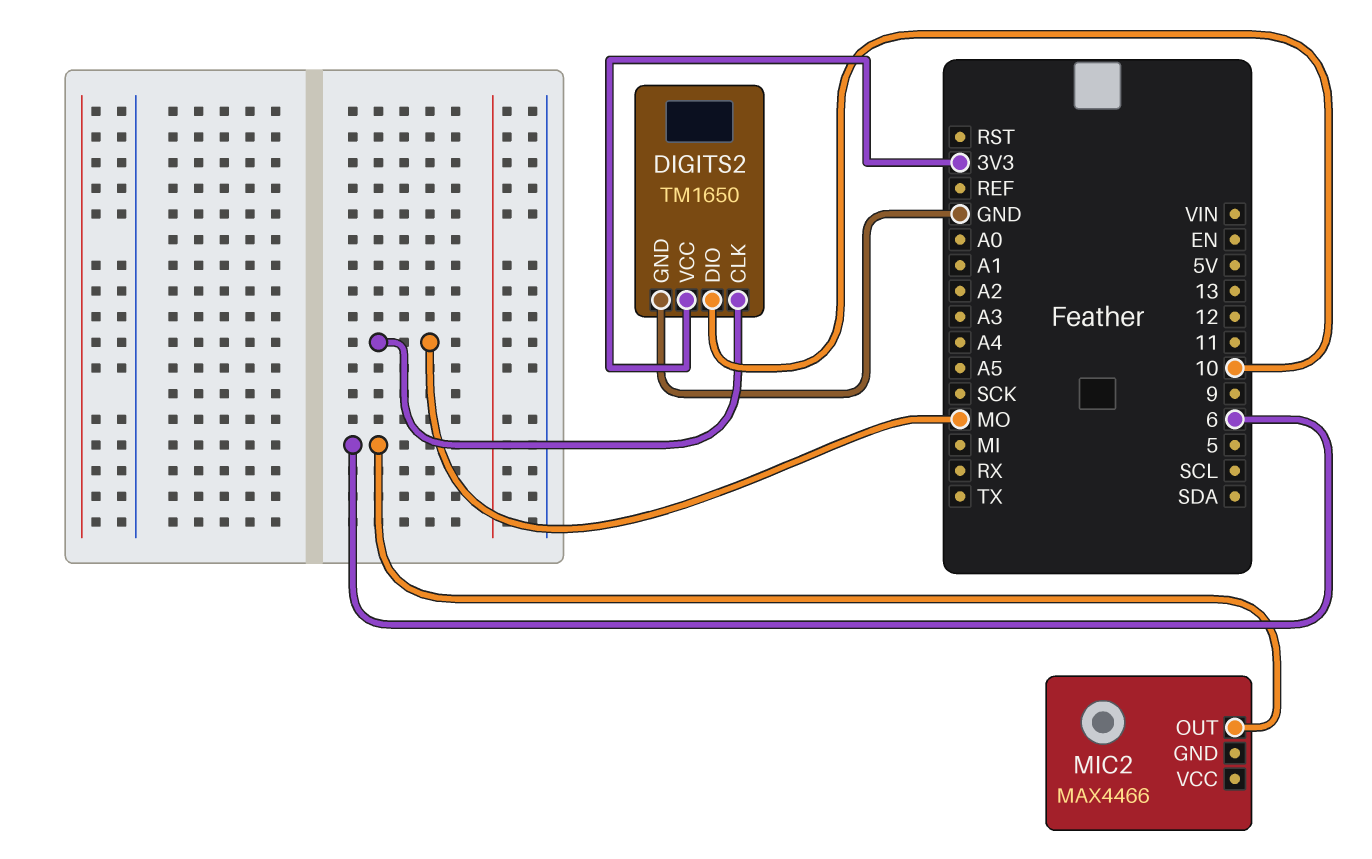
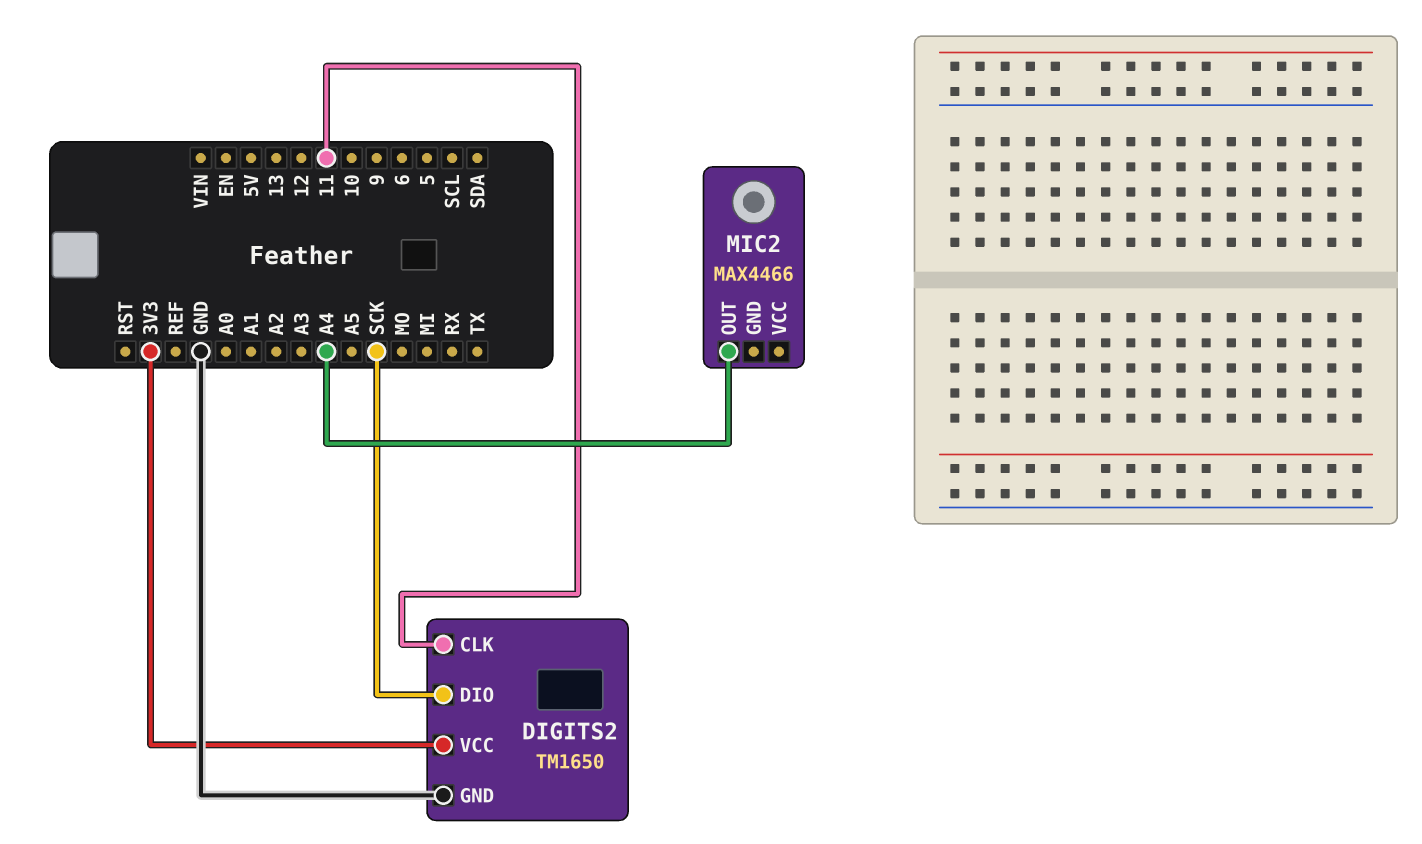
DIGITS2 pin CLK: MO -> 11
DIGITS2 pin DIO: 10 -> SCK
MIC2 pin OUT: 6 -> A4

